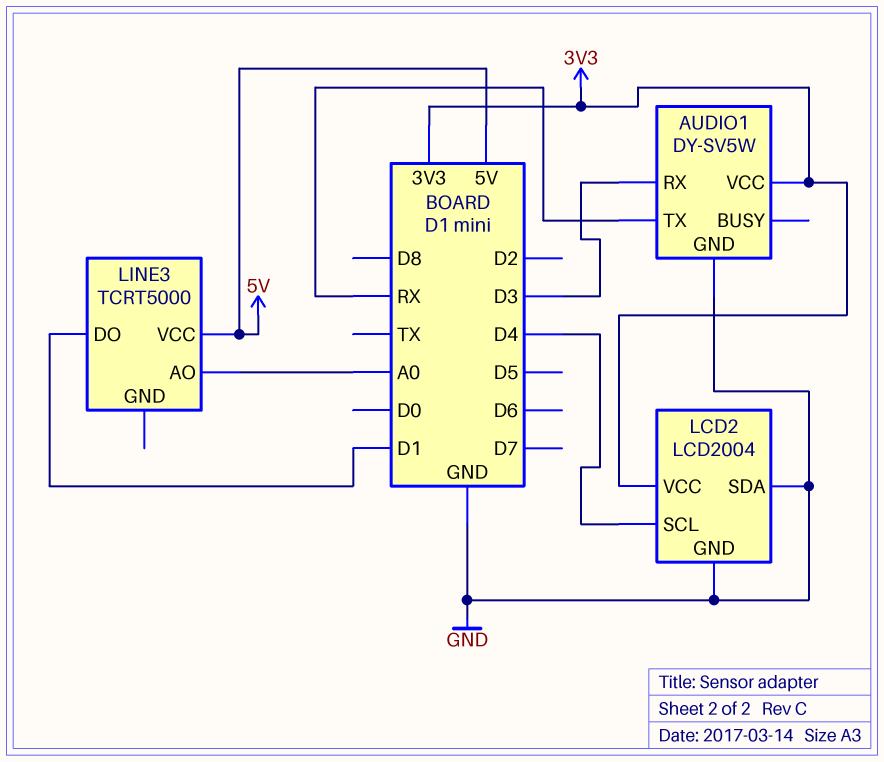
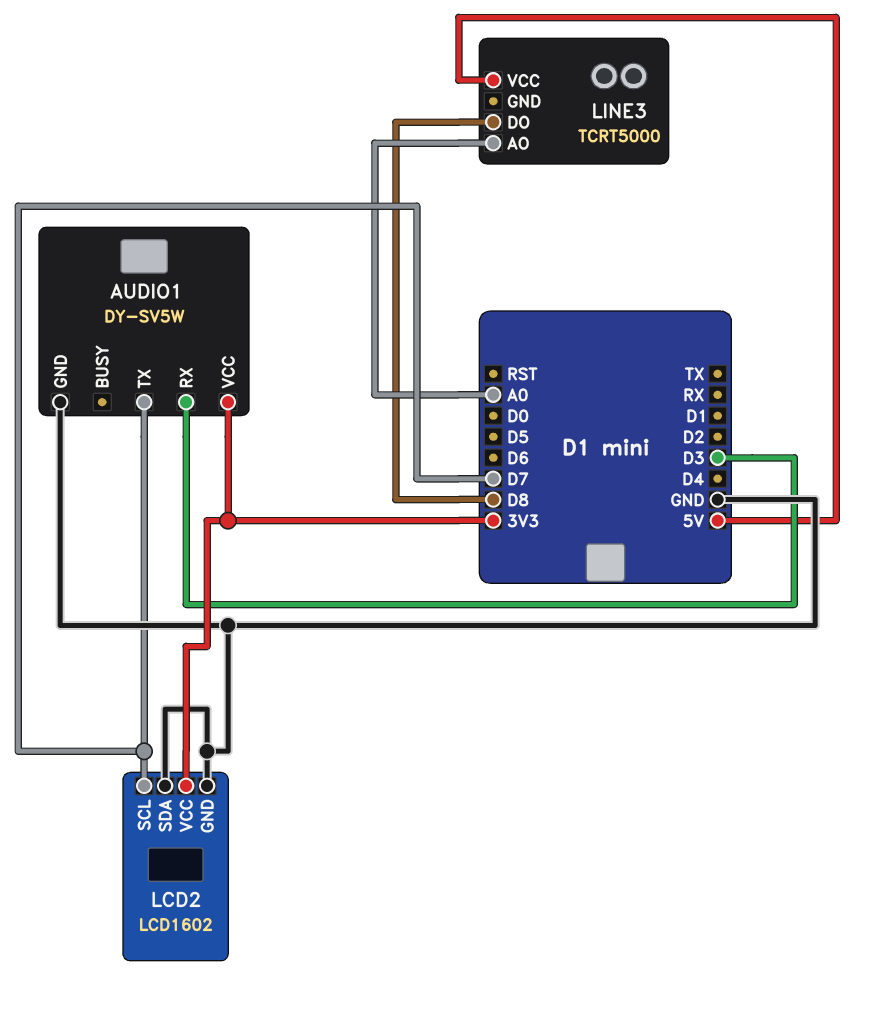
AUDIO1 pin TX: RX -> D7
LCD2: LCD2004 -> LCD1602
LCD2 pin SCL: D4 -> D7
LINE3 pin DO: D1 -> D8

